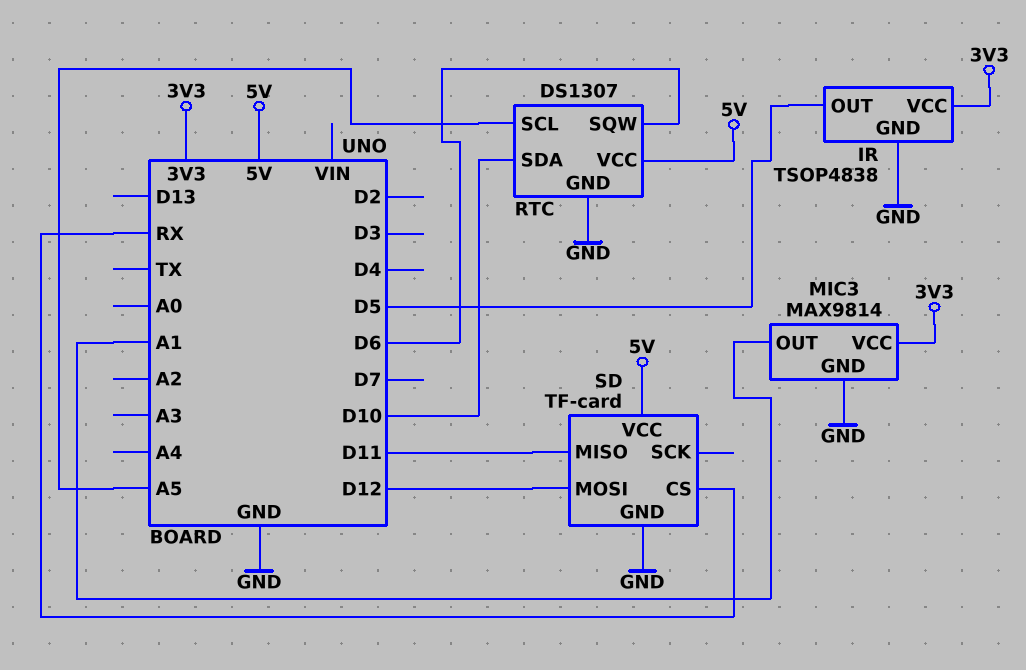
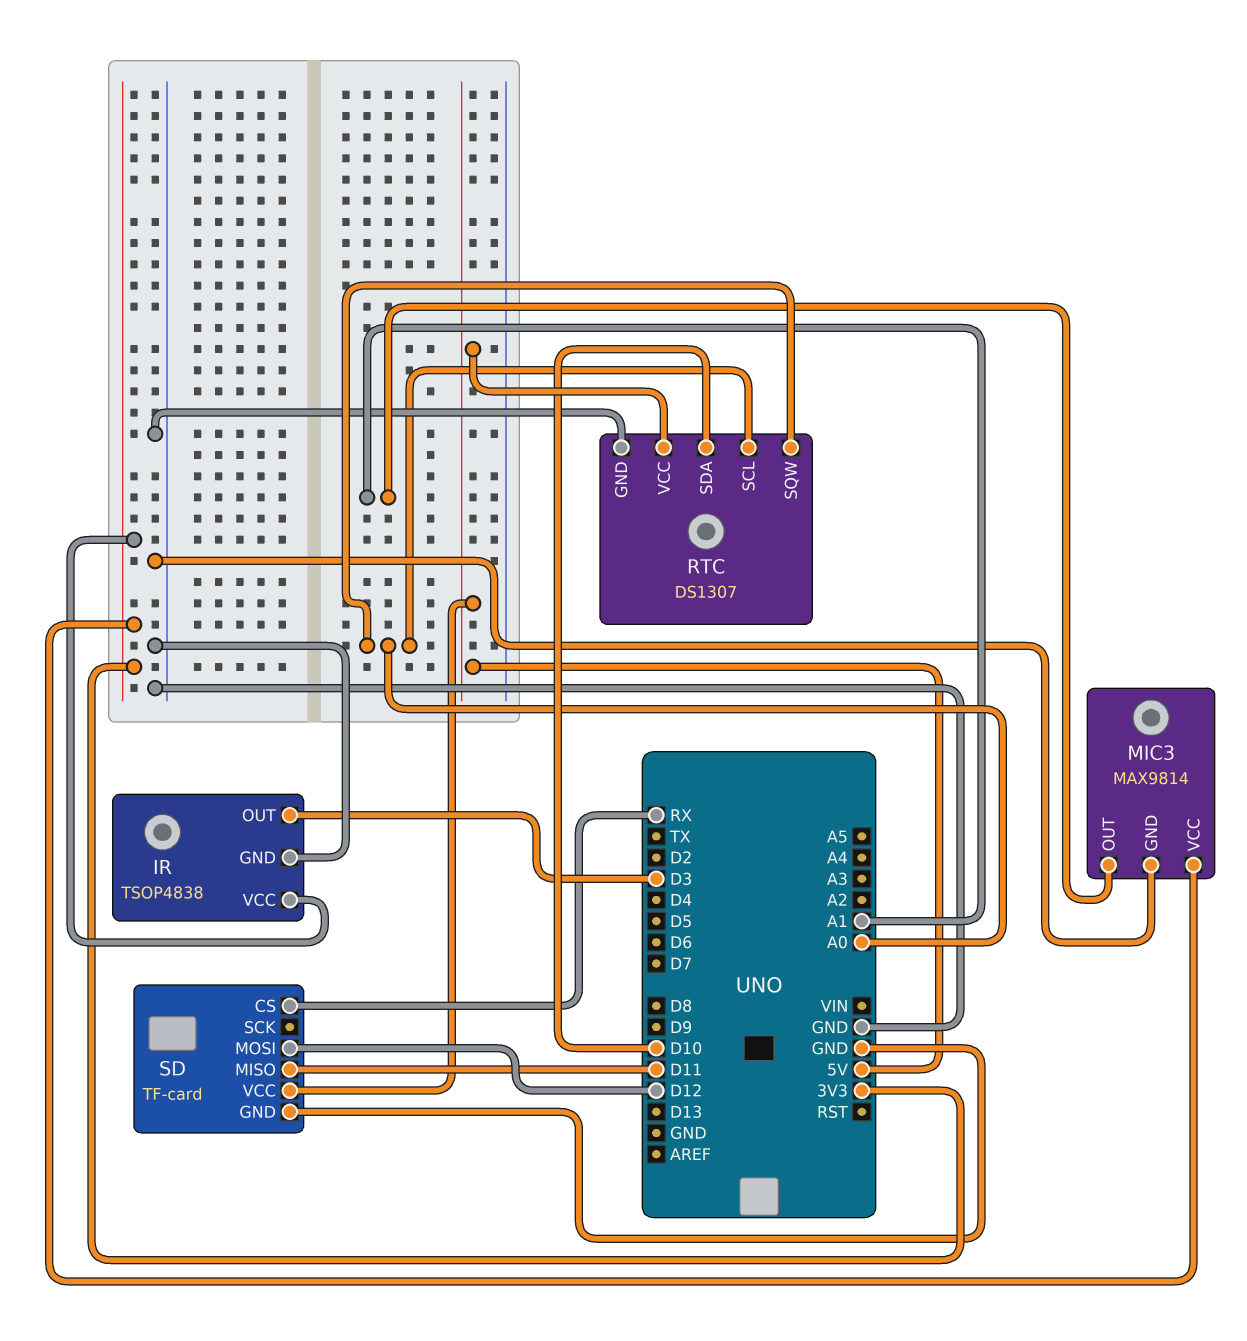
IR pin OUT: D5 -> D3
RTC pin SCL: A5 -> A0
RTC pin SQW: D6 -> A0

